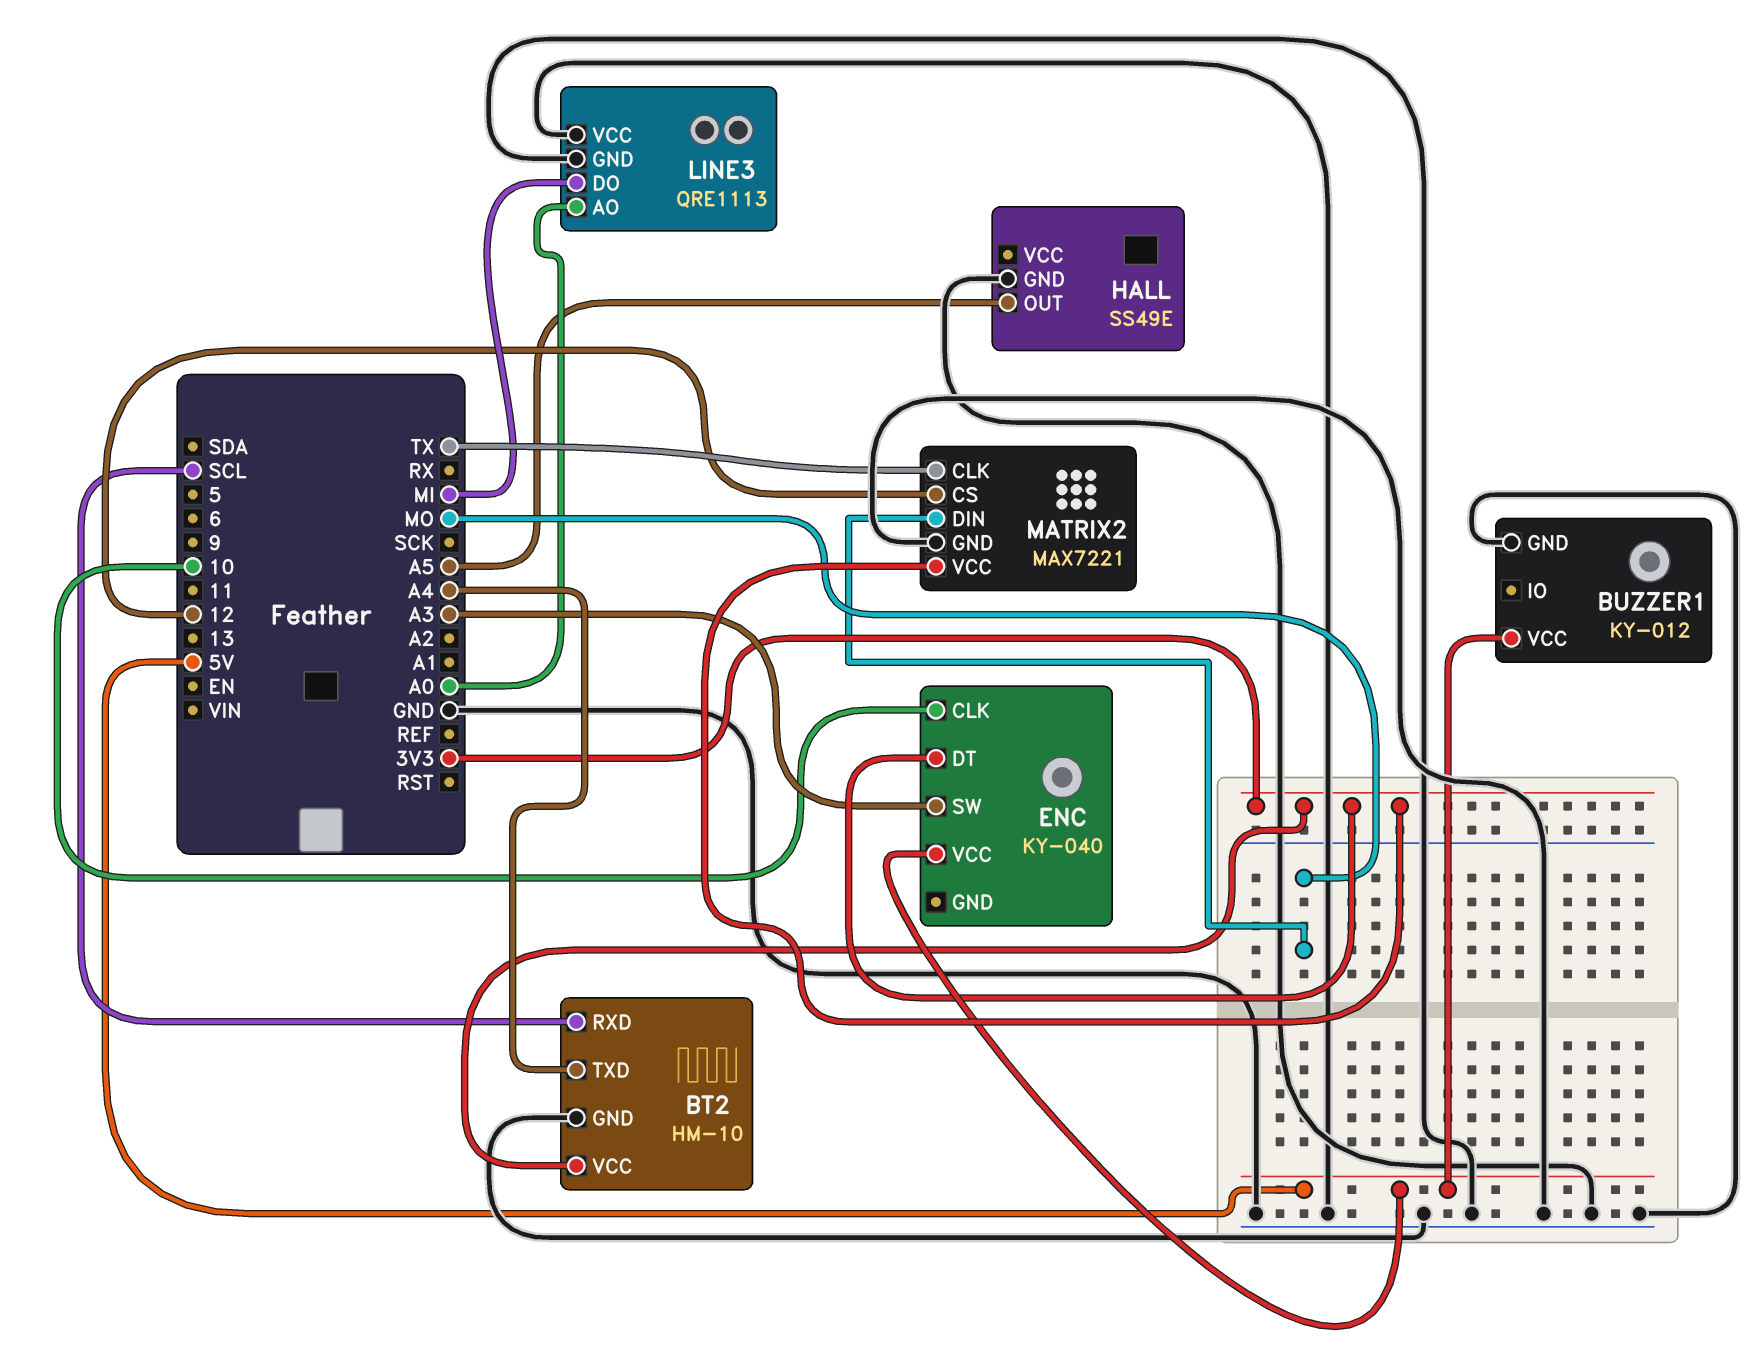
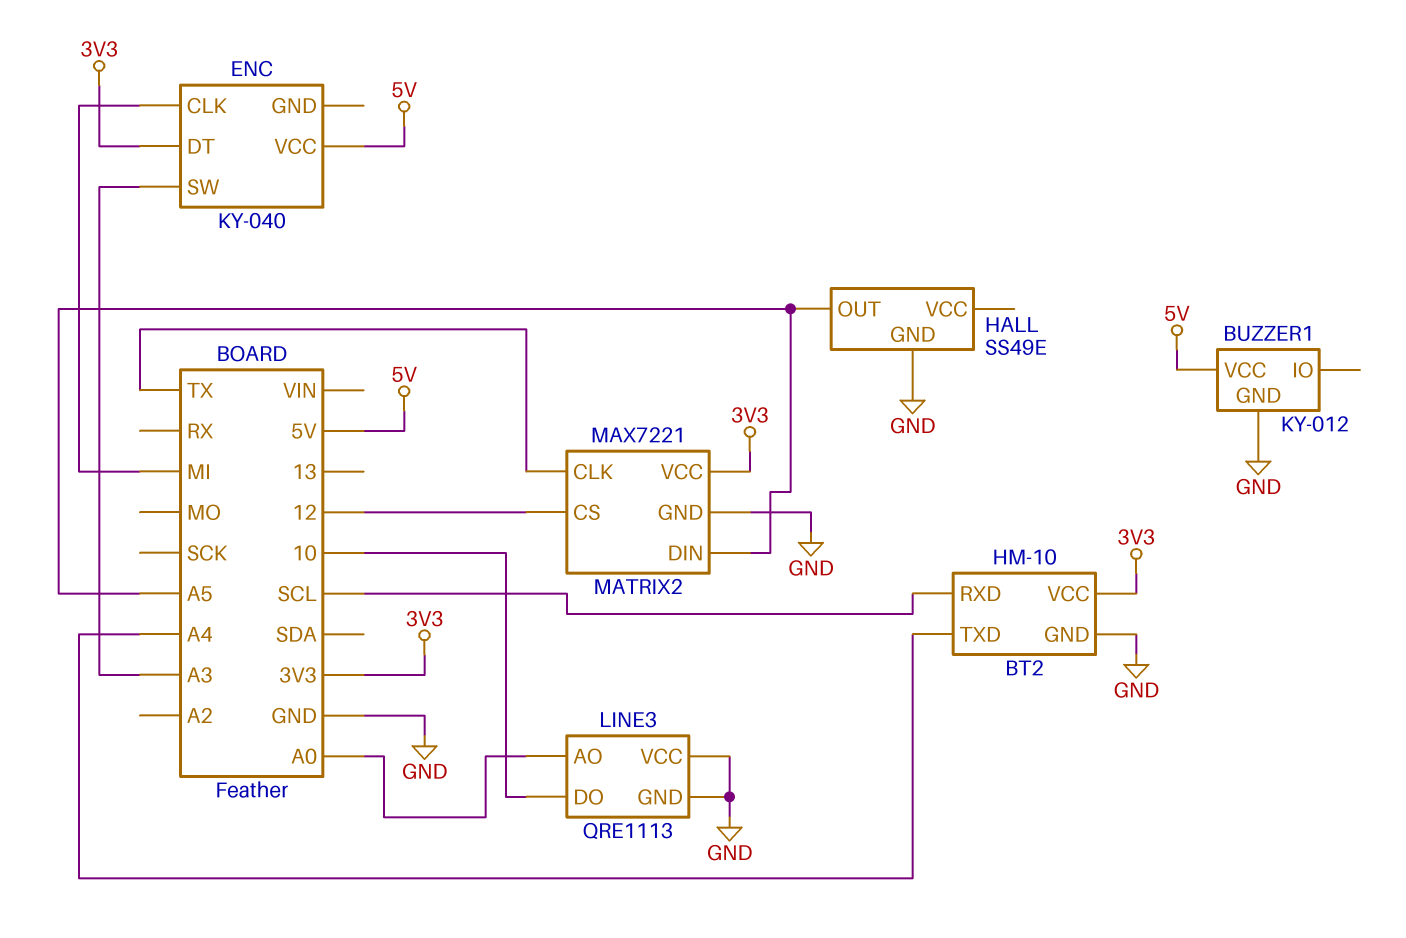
ENC pin CLK: 10 -> MI
LINE3 pin DO: MI -> 10
MATRIX2 pin DIN: MO -> A5

